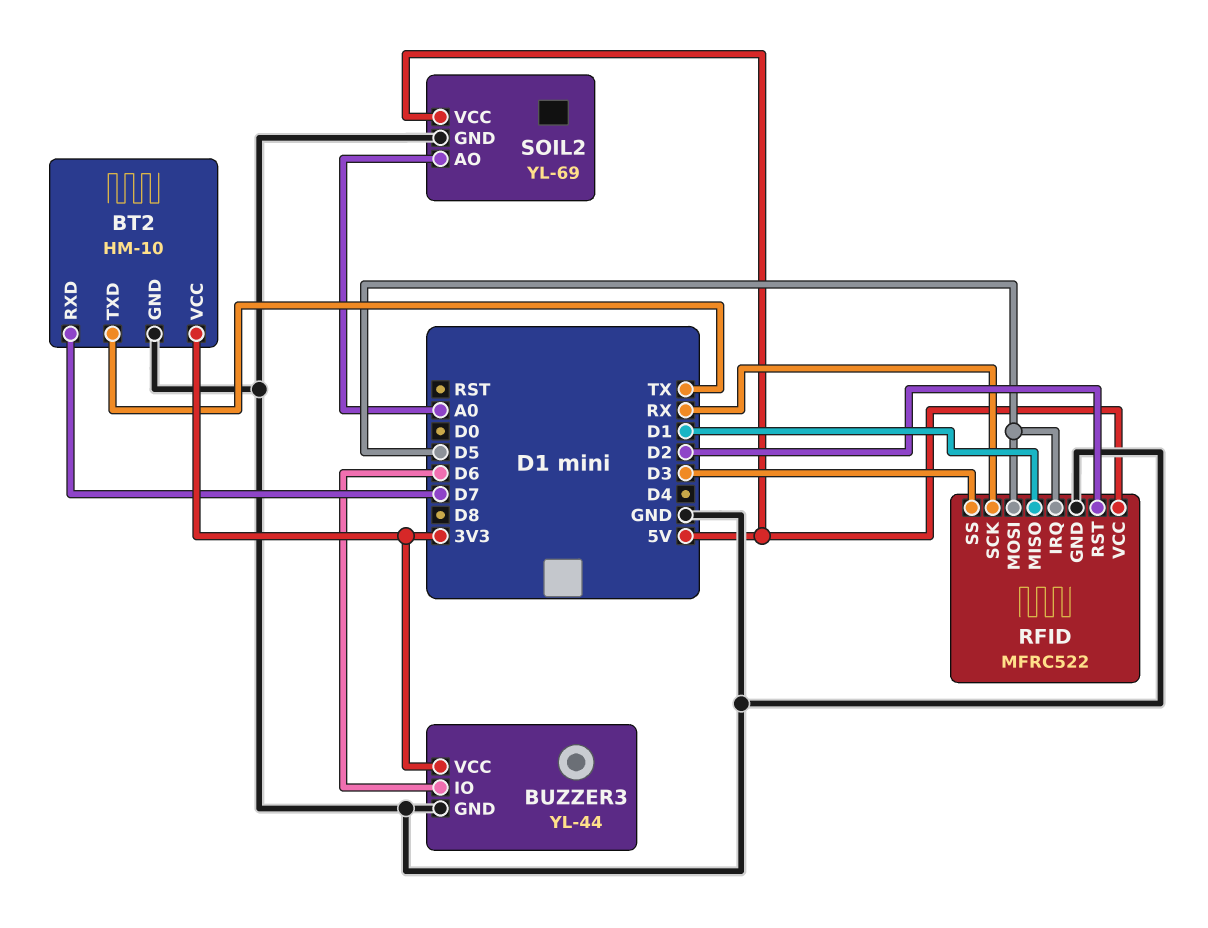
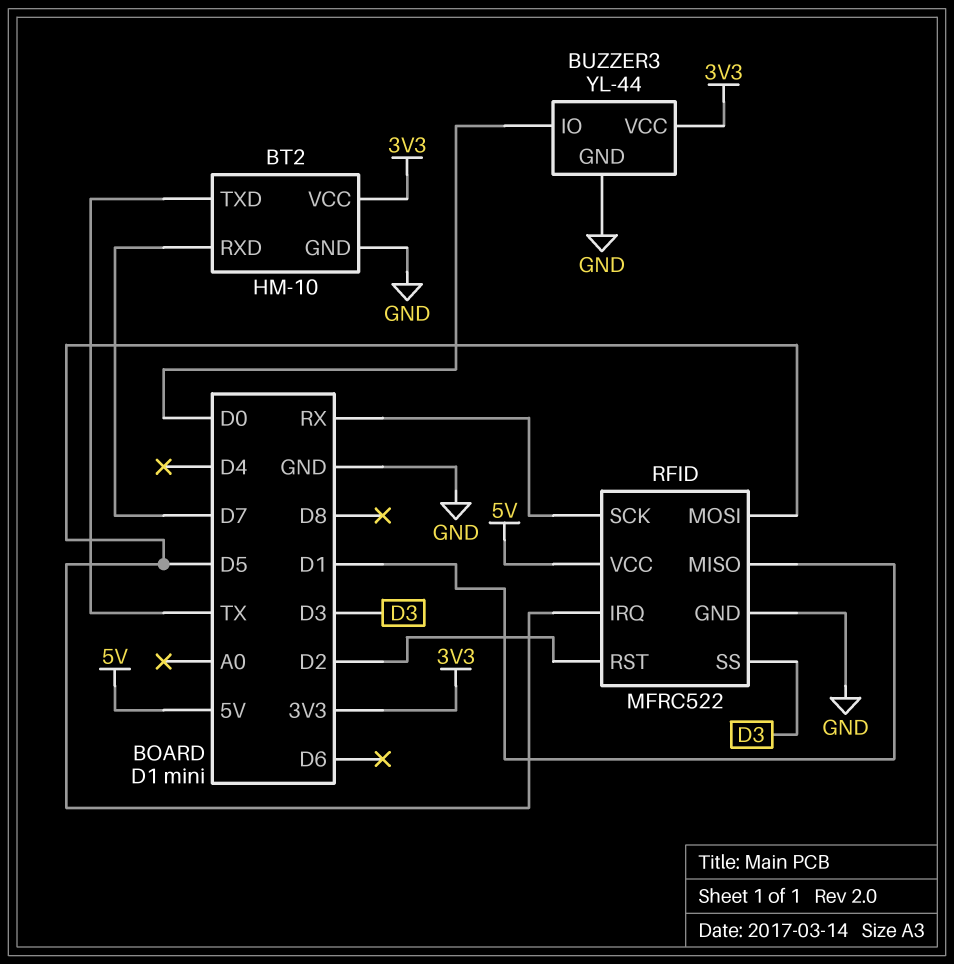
BUZZER3 pin IO: D6 -> D0
SOIL2: YL-69 -> none
SOIL2 pin AO: A0 -> none
SOIL2 pin GND: GND -> none
SOIL2 pin VCC: 5V -> none

